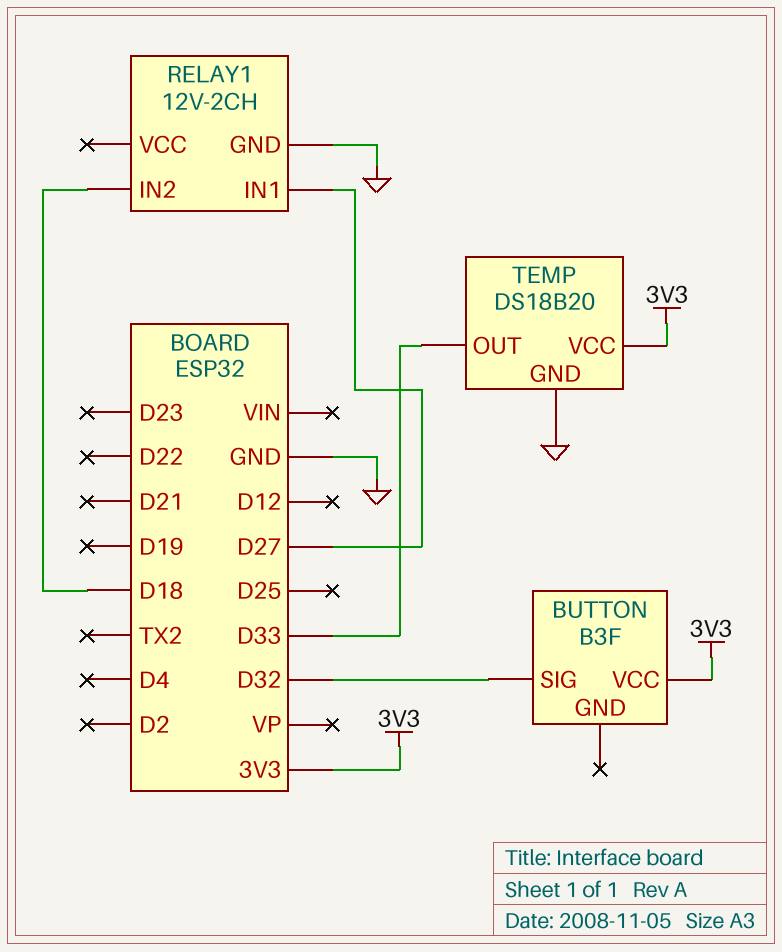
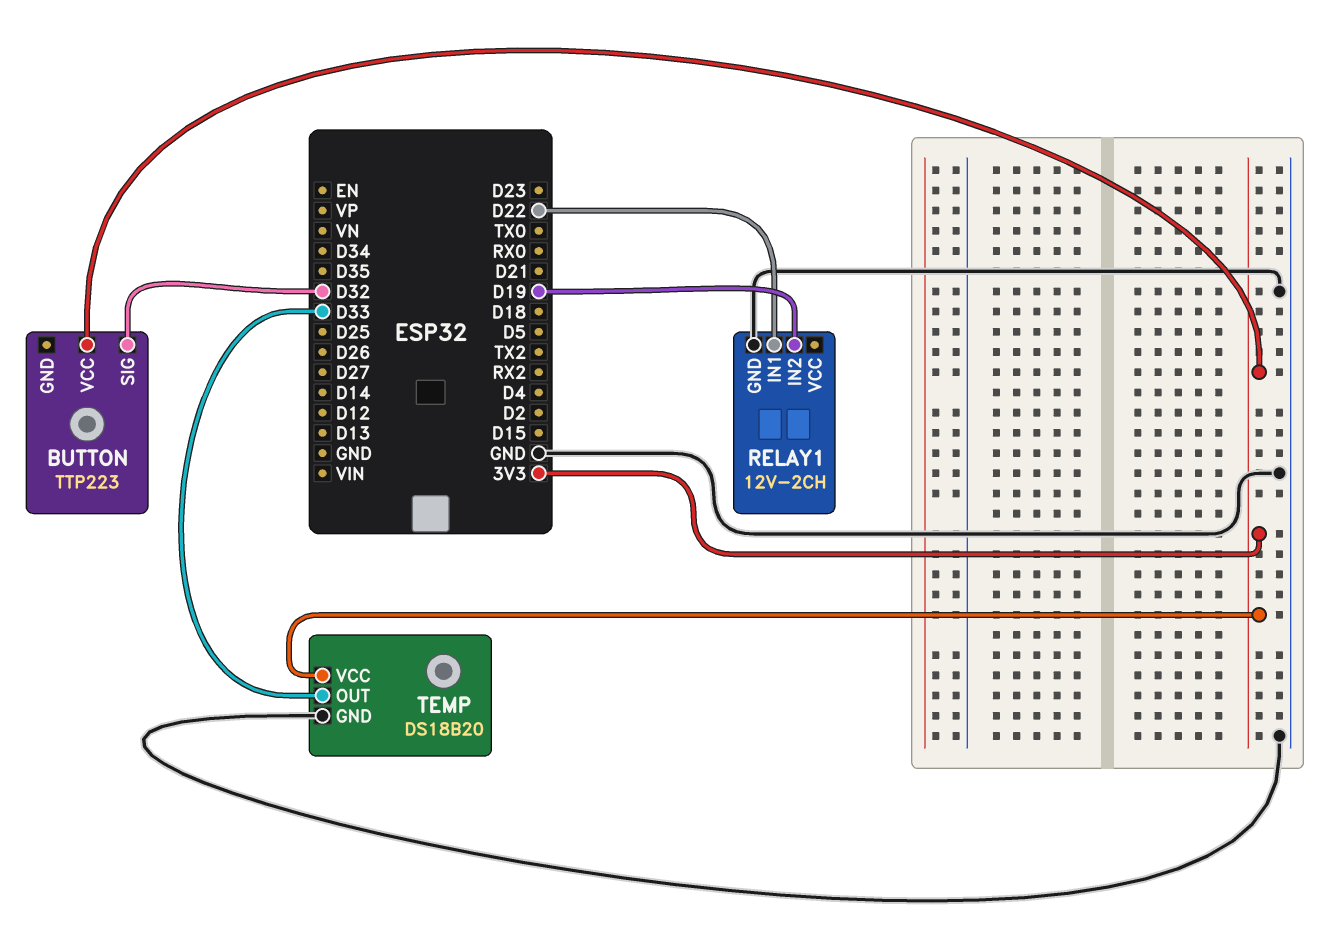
BUTTON: B3F -> TTP223
RELAY1 pin IN1: D27 -> D22
RELAY1 pin IN2: D18 -> D19

